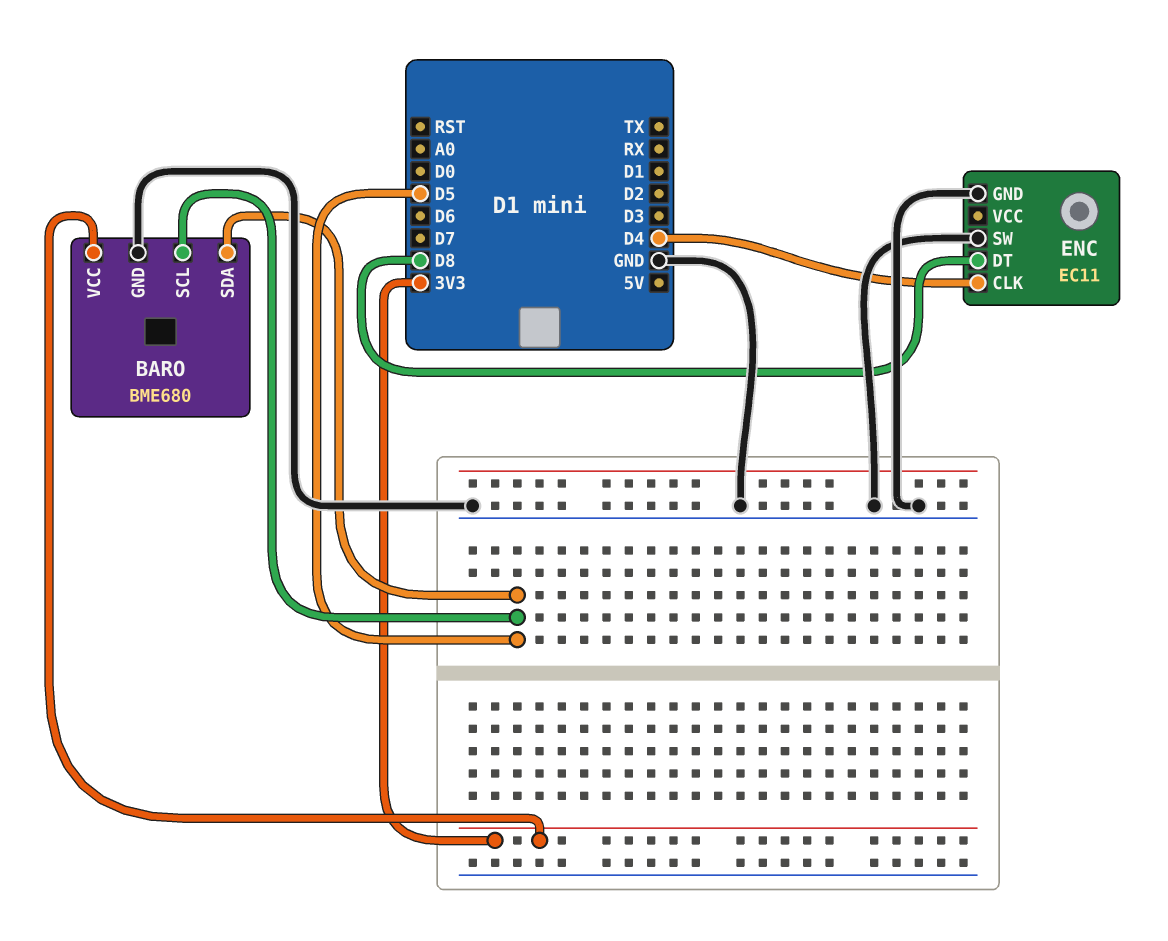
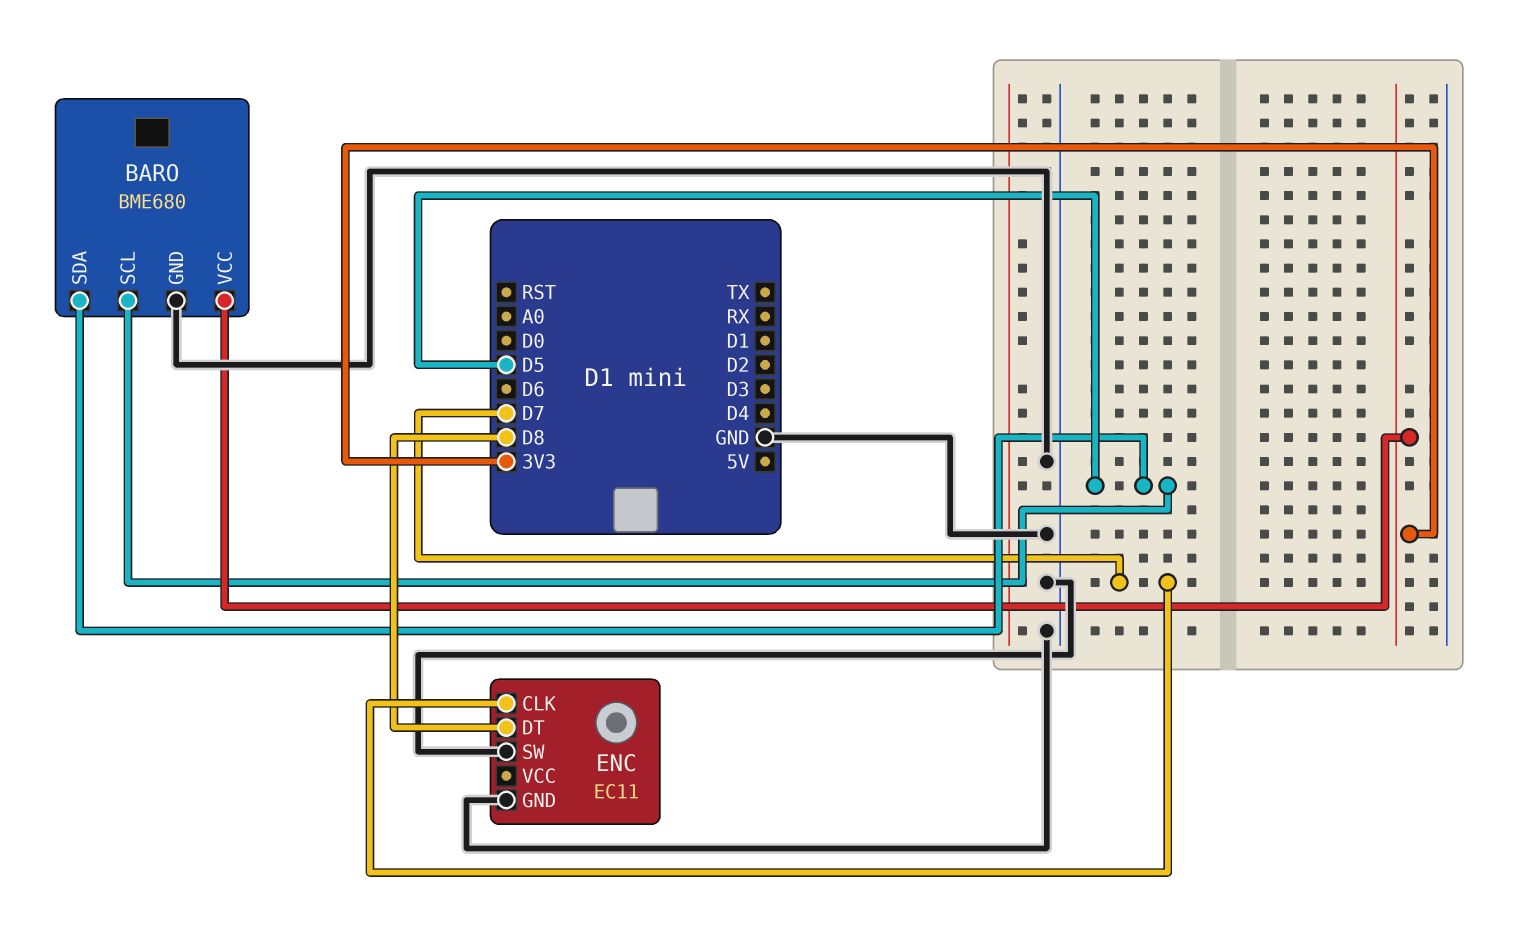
ENC pin CLK: D4 -> D7

